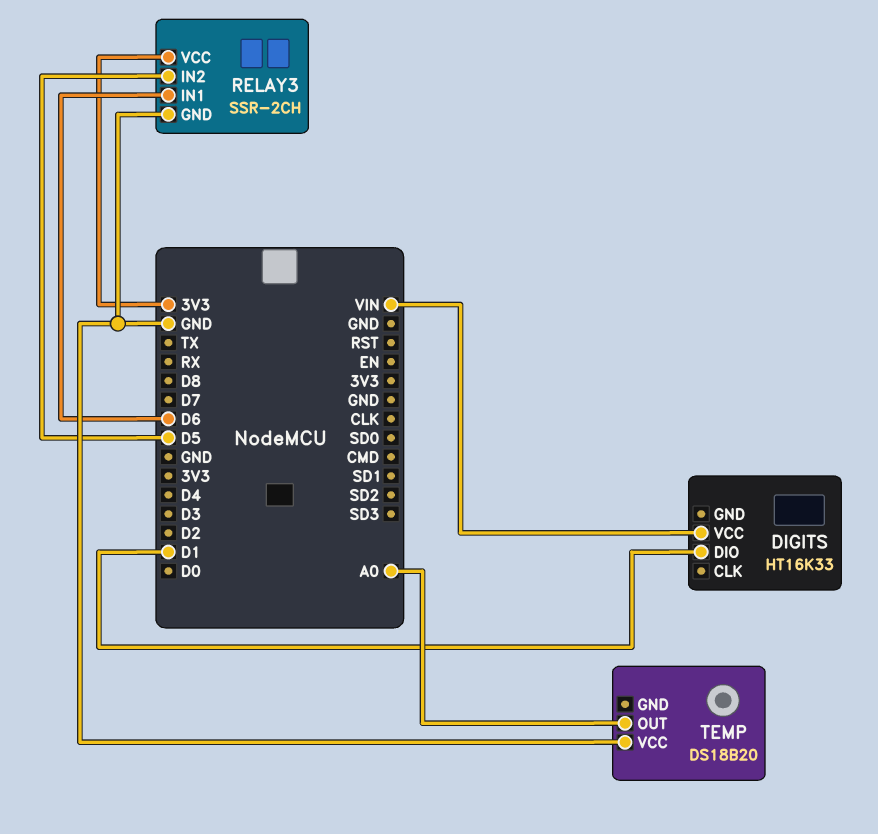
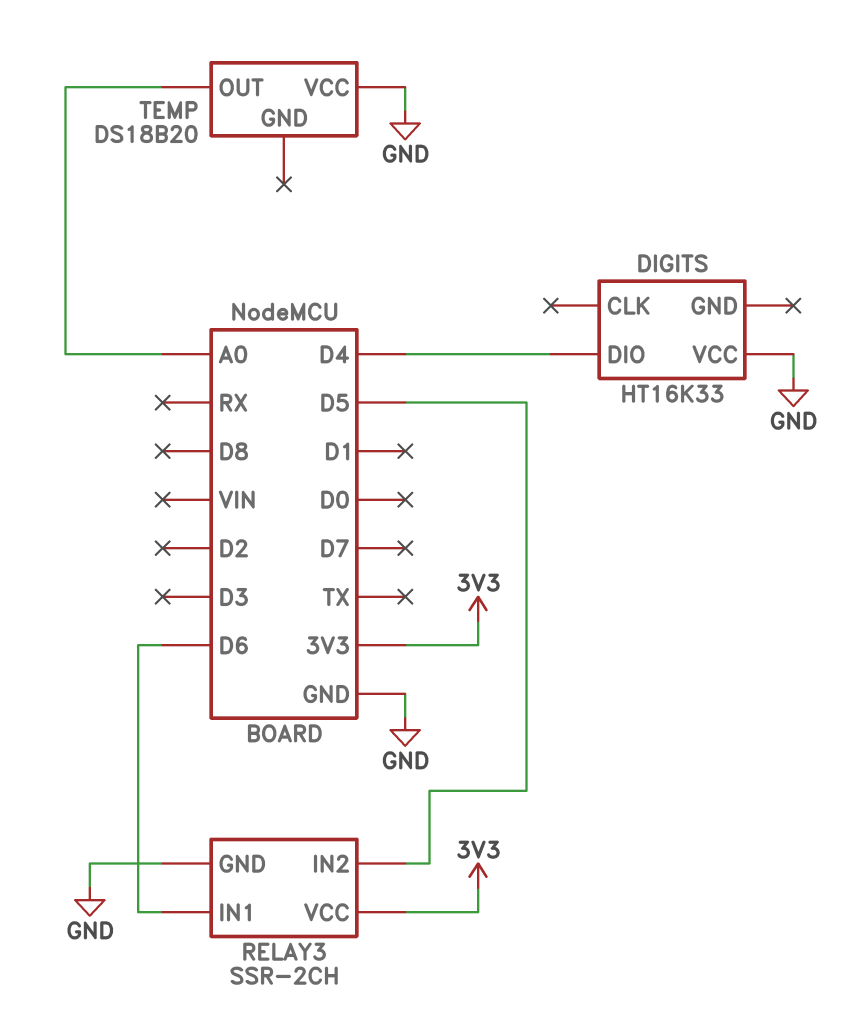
DIGITS pin DIO: D1 -> D4
DIGITS pin VCC: VIN -> GND

